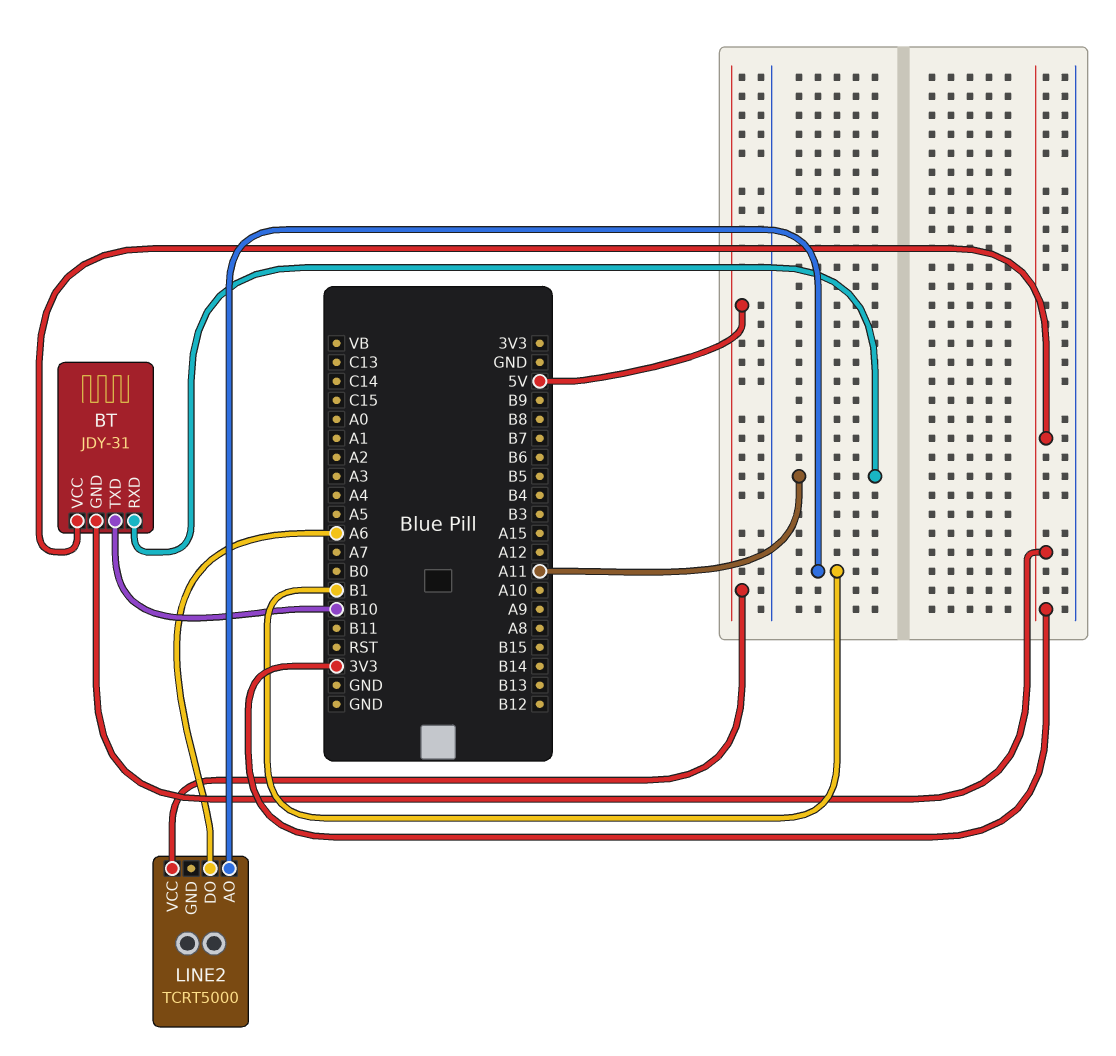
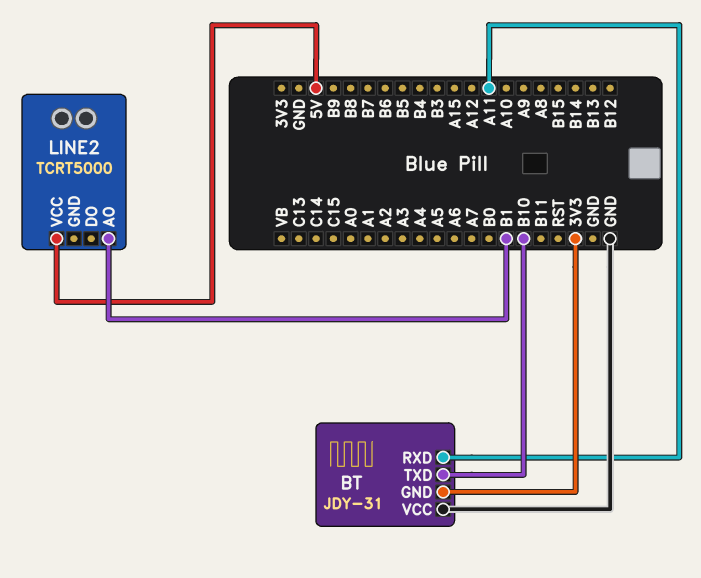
BT pin VCC: 3V3 -> GND
LINE2 pin DO: A6 -> none

